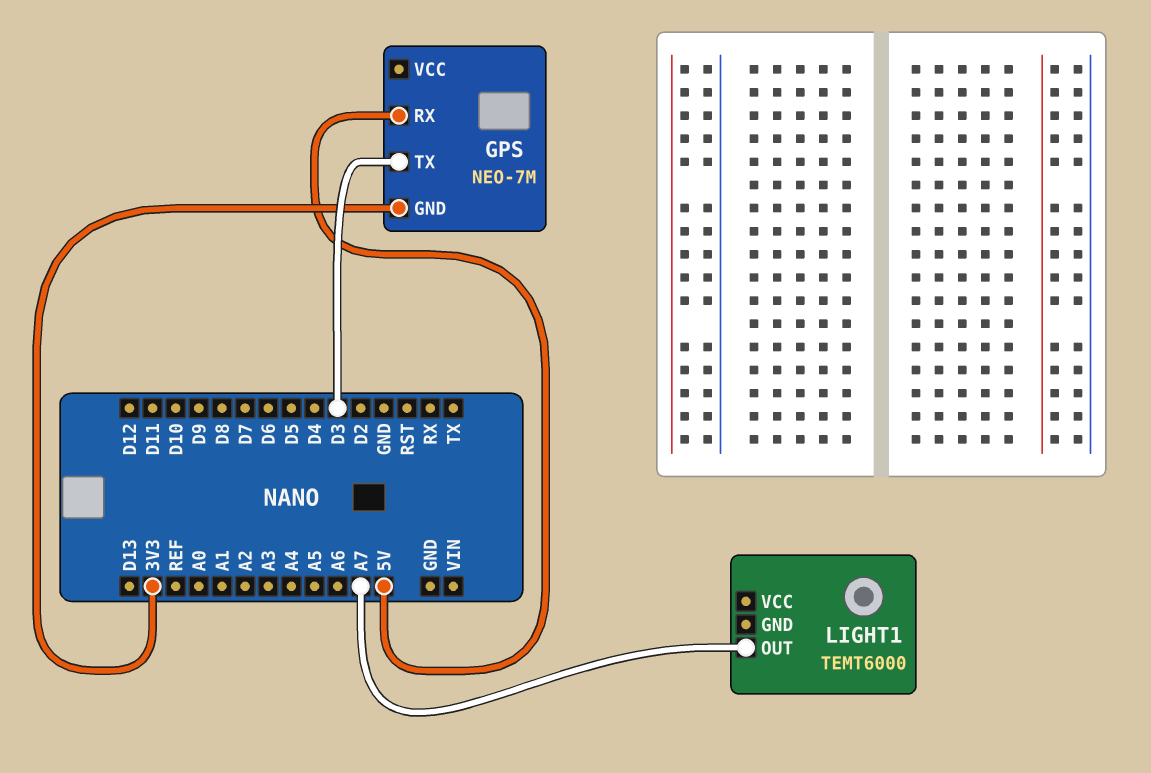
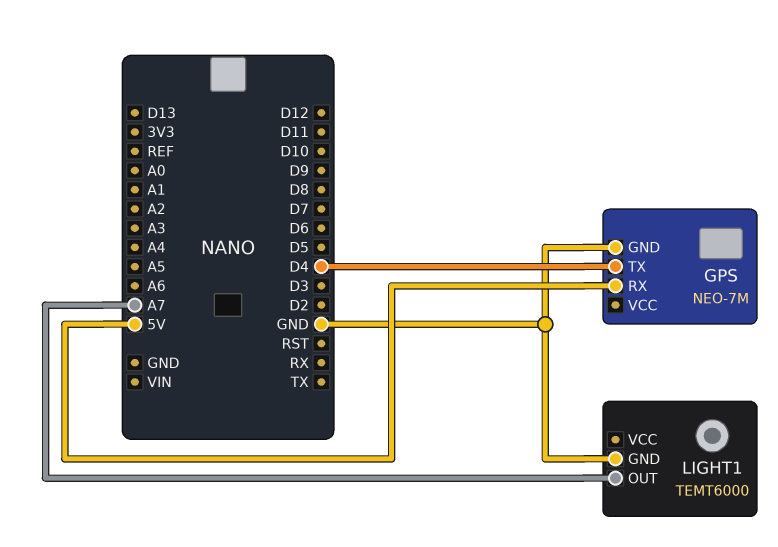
GPS pin GND: 3V3 -> GND
GPS pin TX: D3 -> D4
LIGHT1 pin GND: none -> GND

